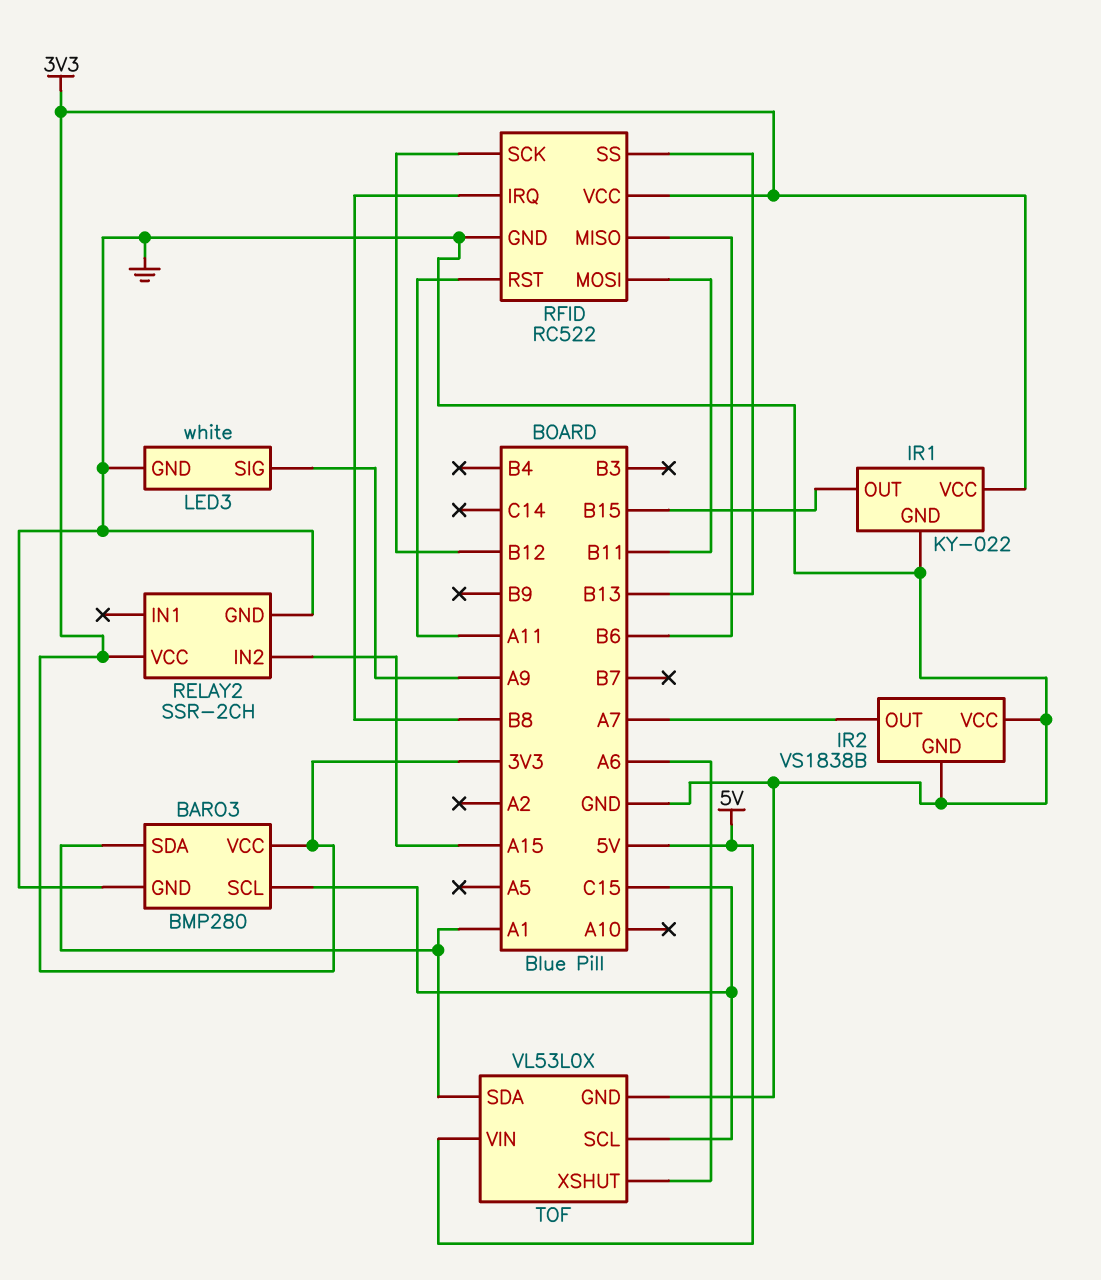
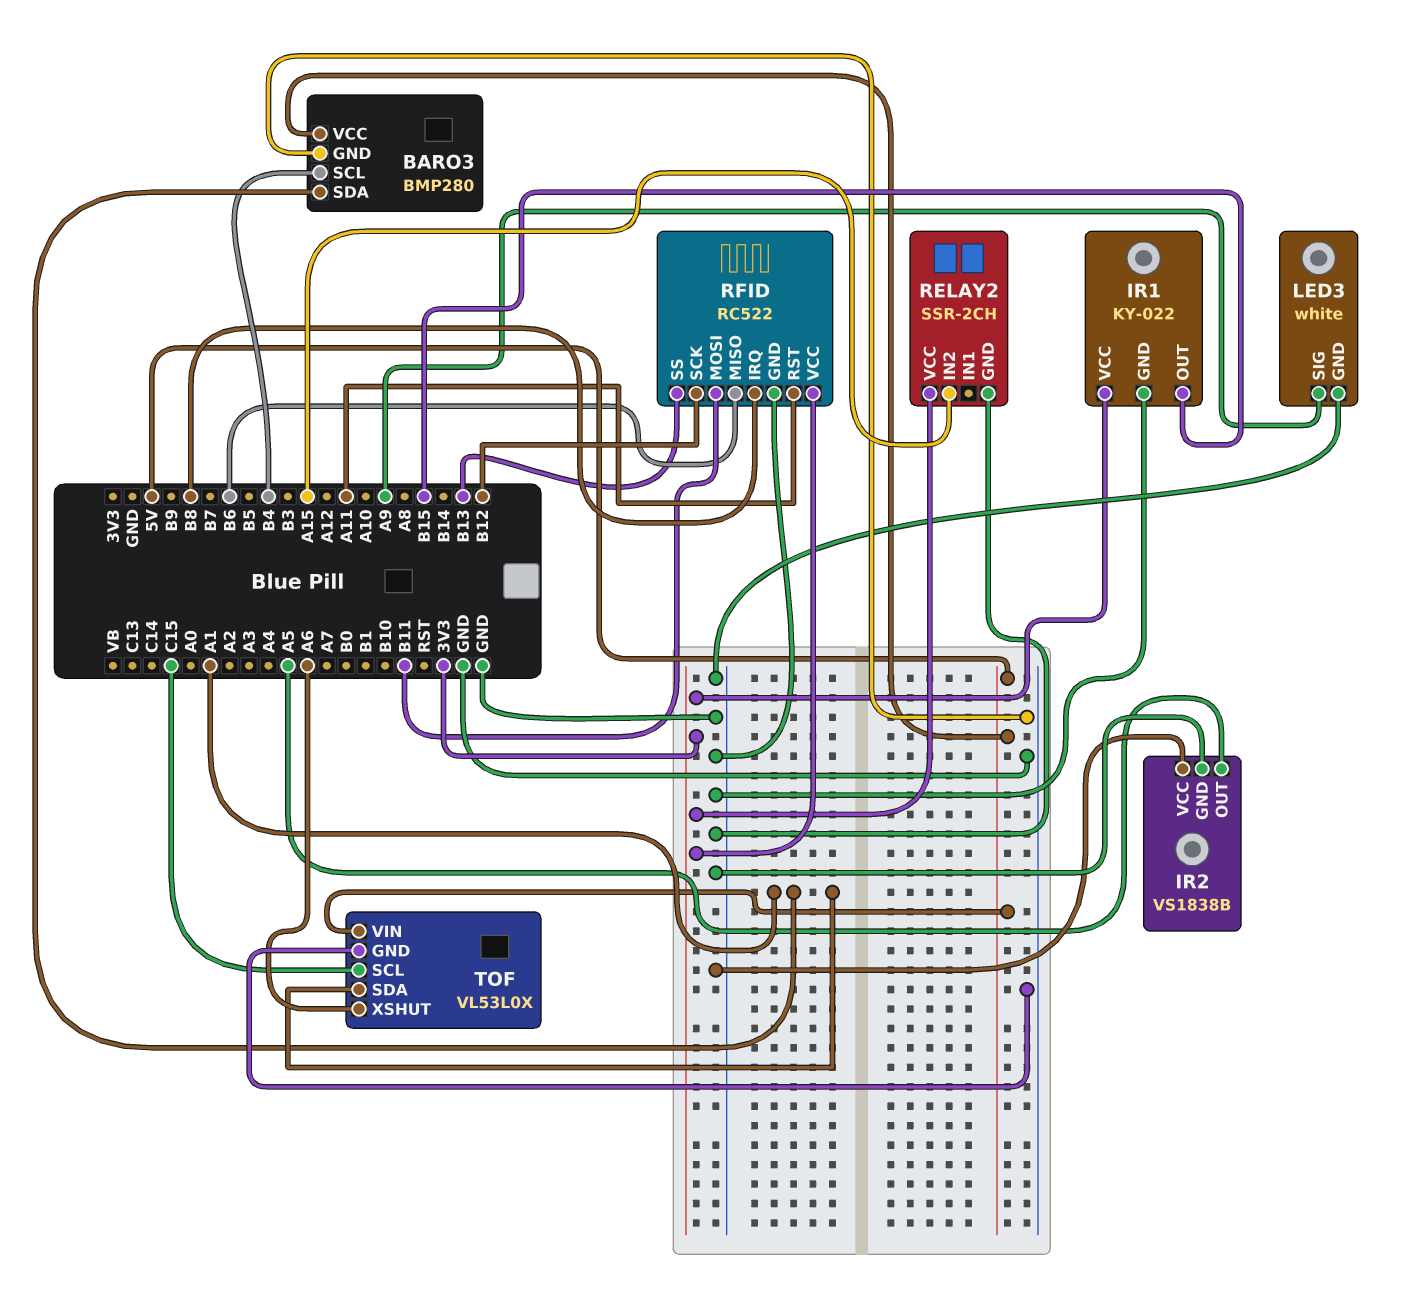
BARO3 pin SCL: C15 -> B4
BARO3 pin VCC: 3V3 -> 5V
IR2 pin OUT: A7 -> A5

